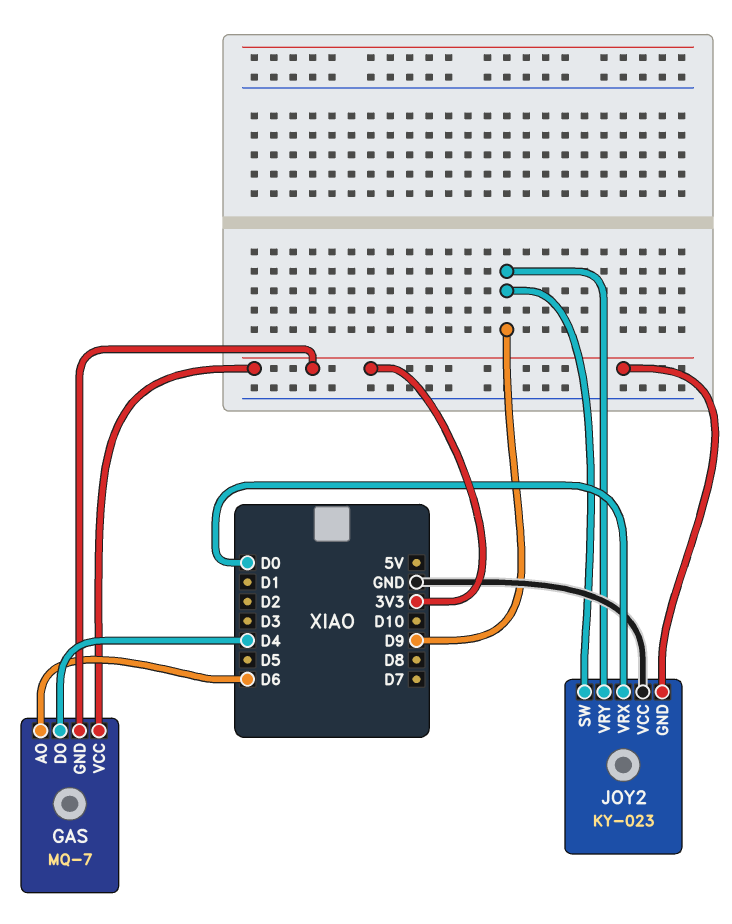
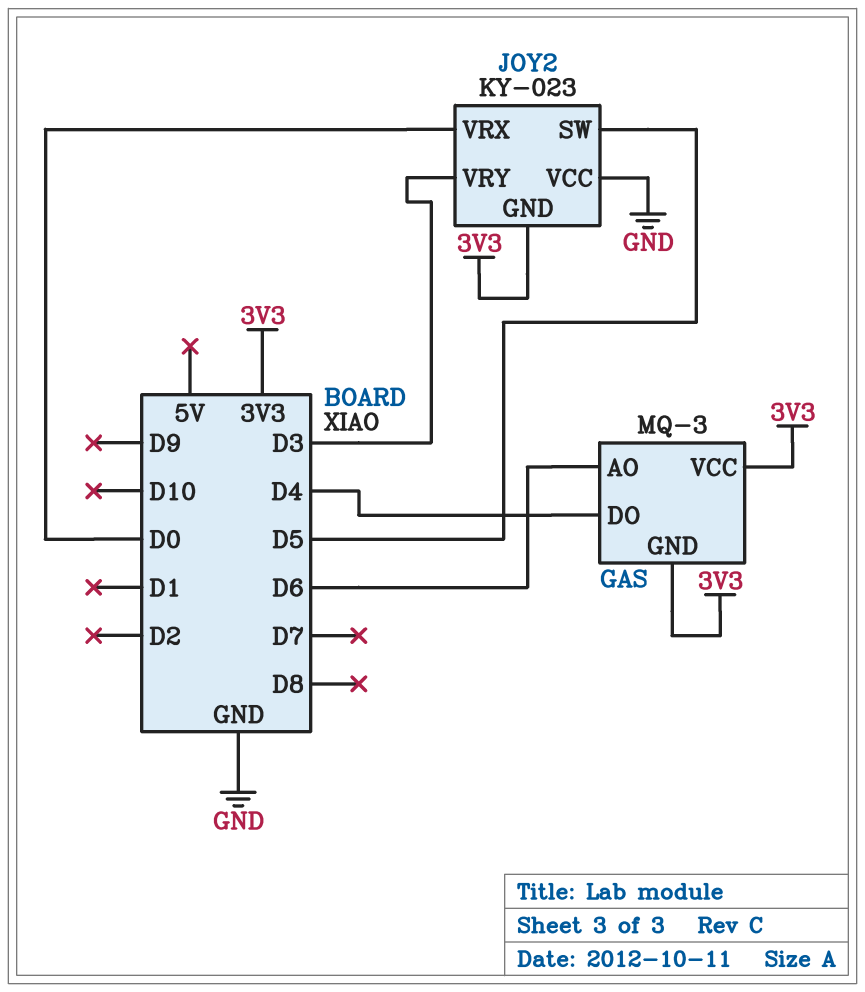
GAS: MQ-7 -> MQ-3
JOY2 pin SW: D9 -> D5
JOY2 pin VRY: D9 -> D3

